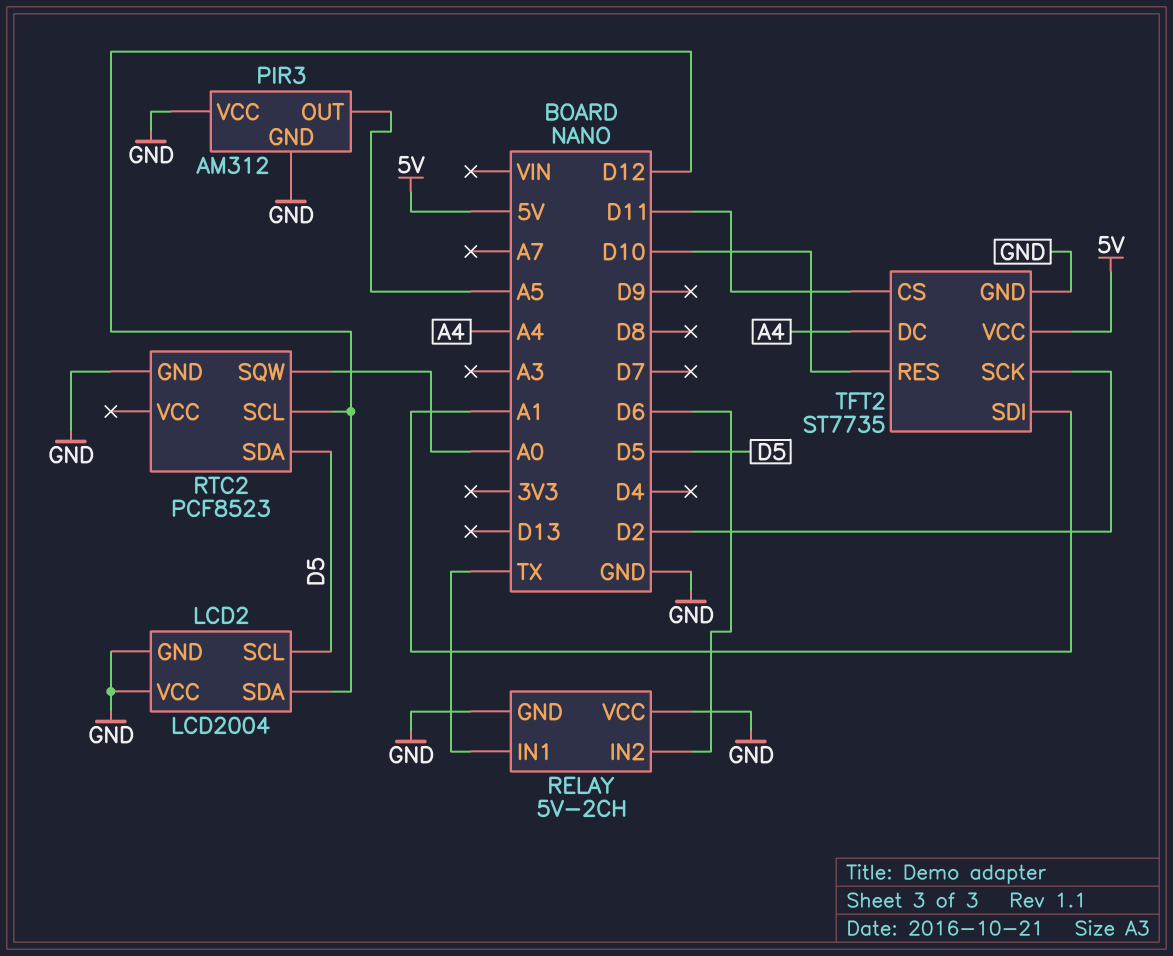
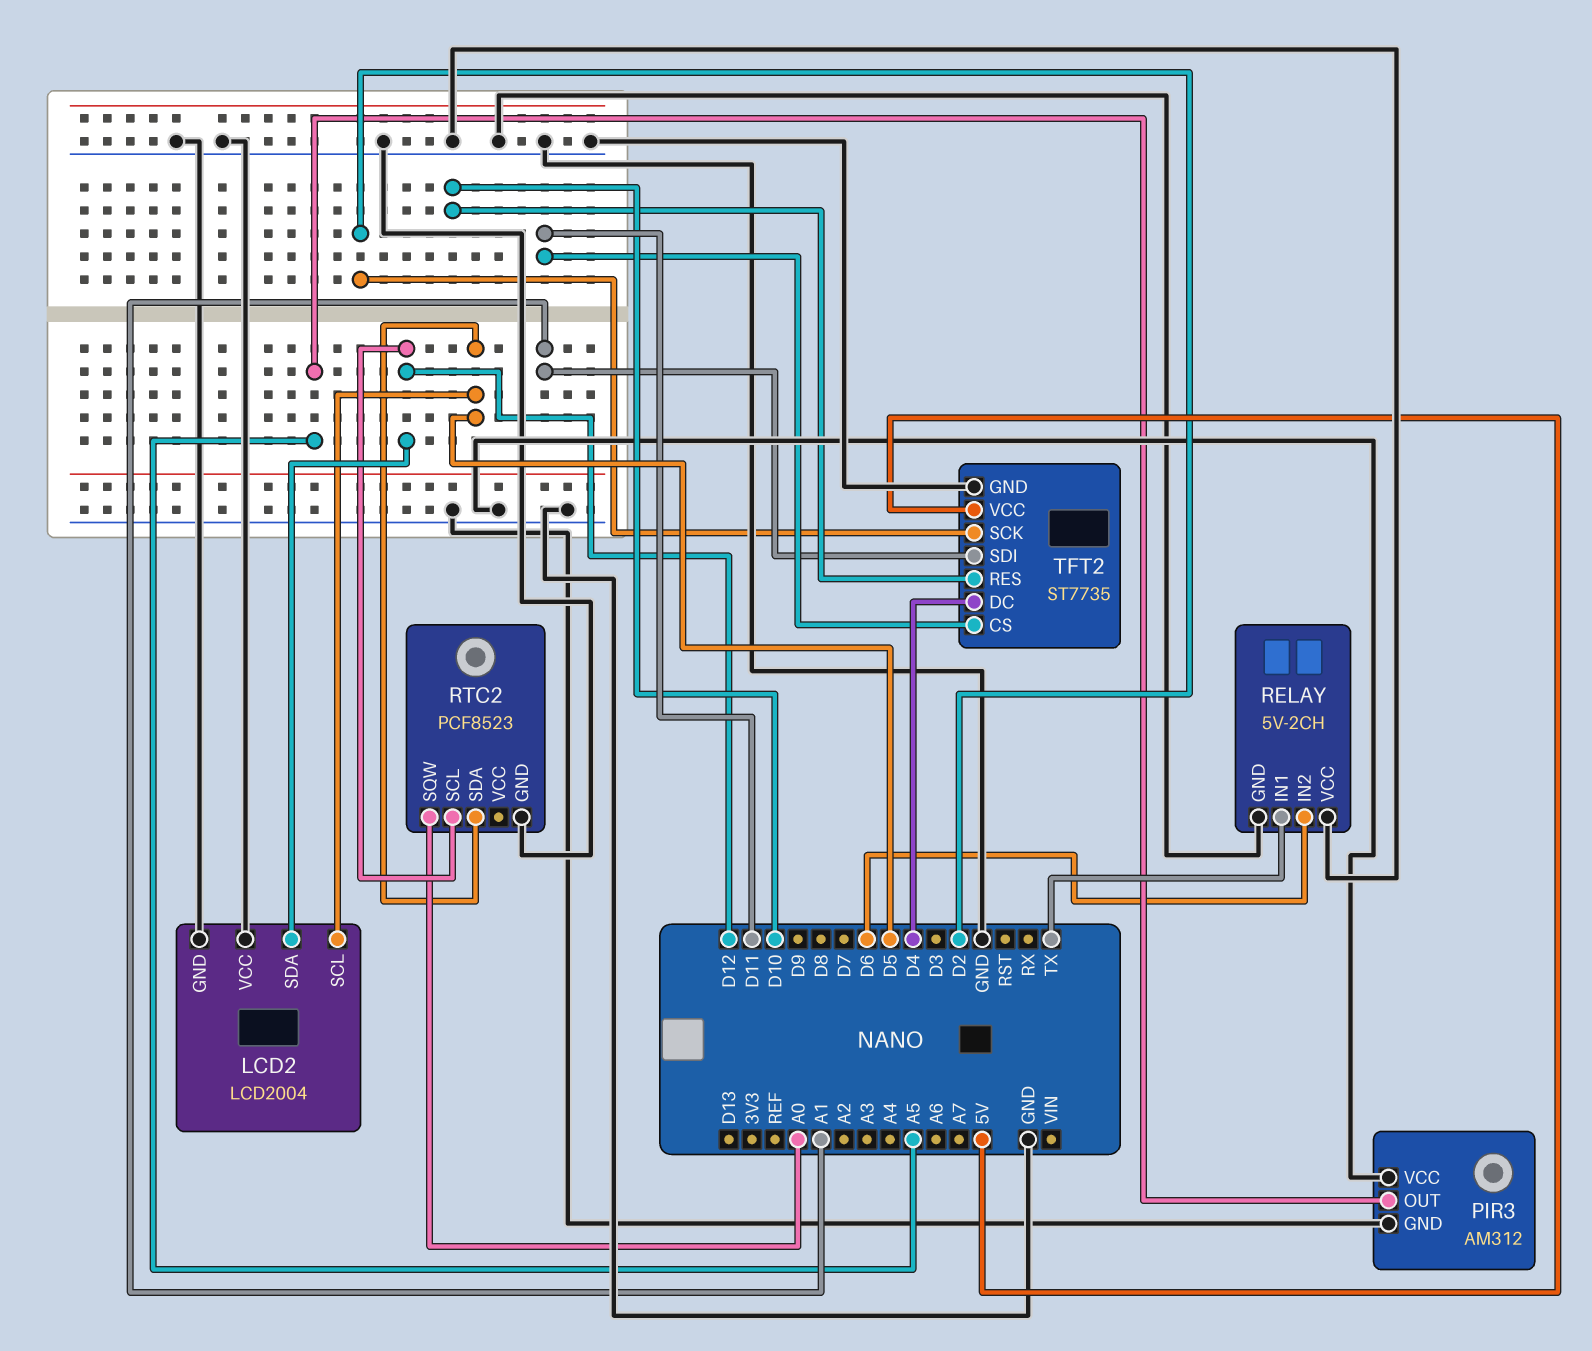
TFT2 pin DC: A4 -> D4

